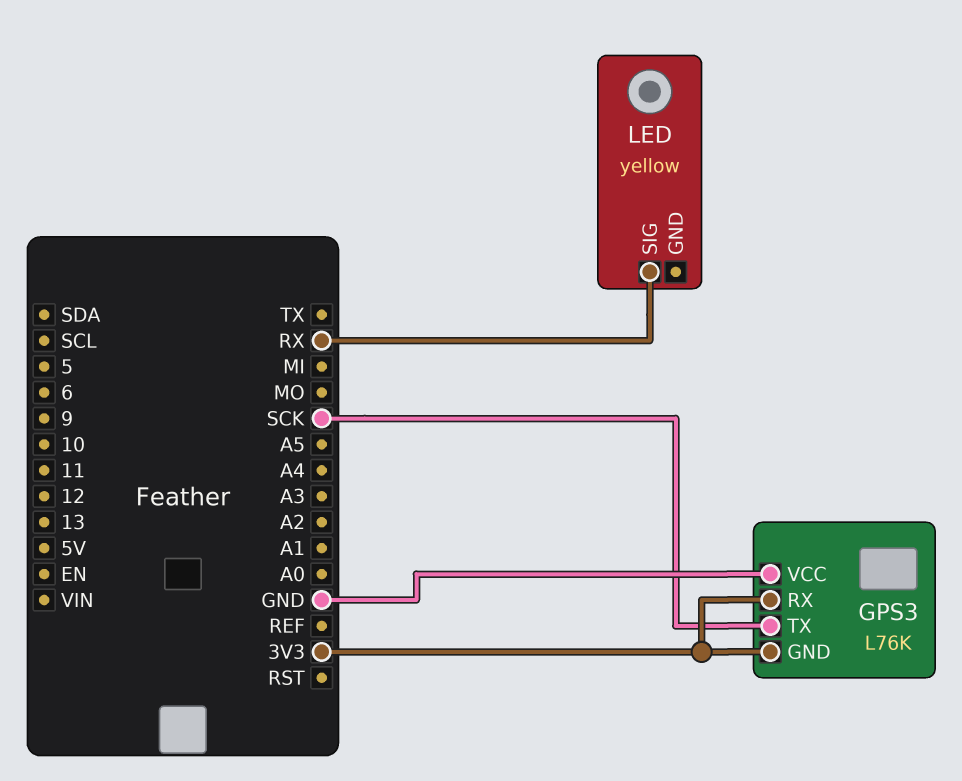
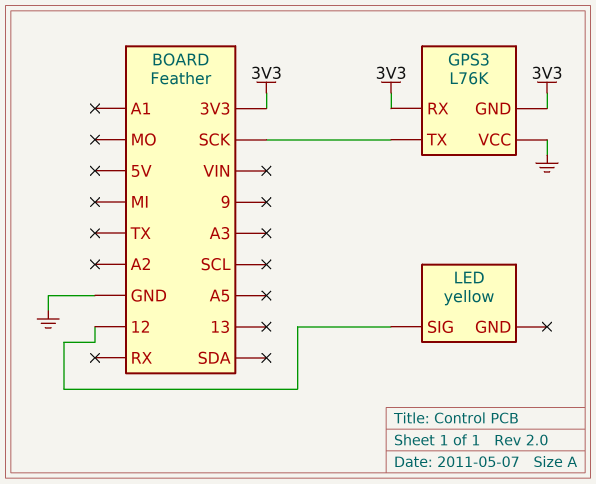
LED pin SIG: RX -> 12

